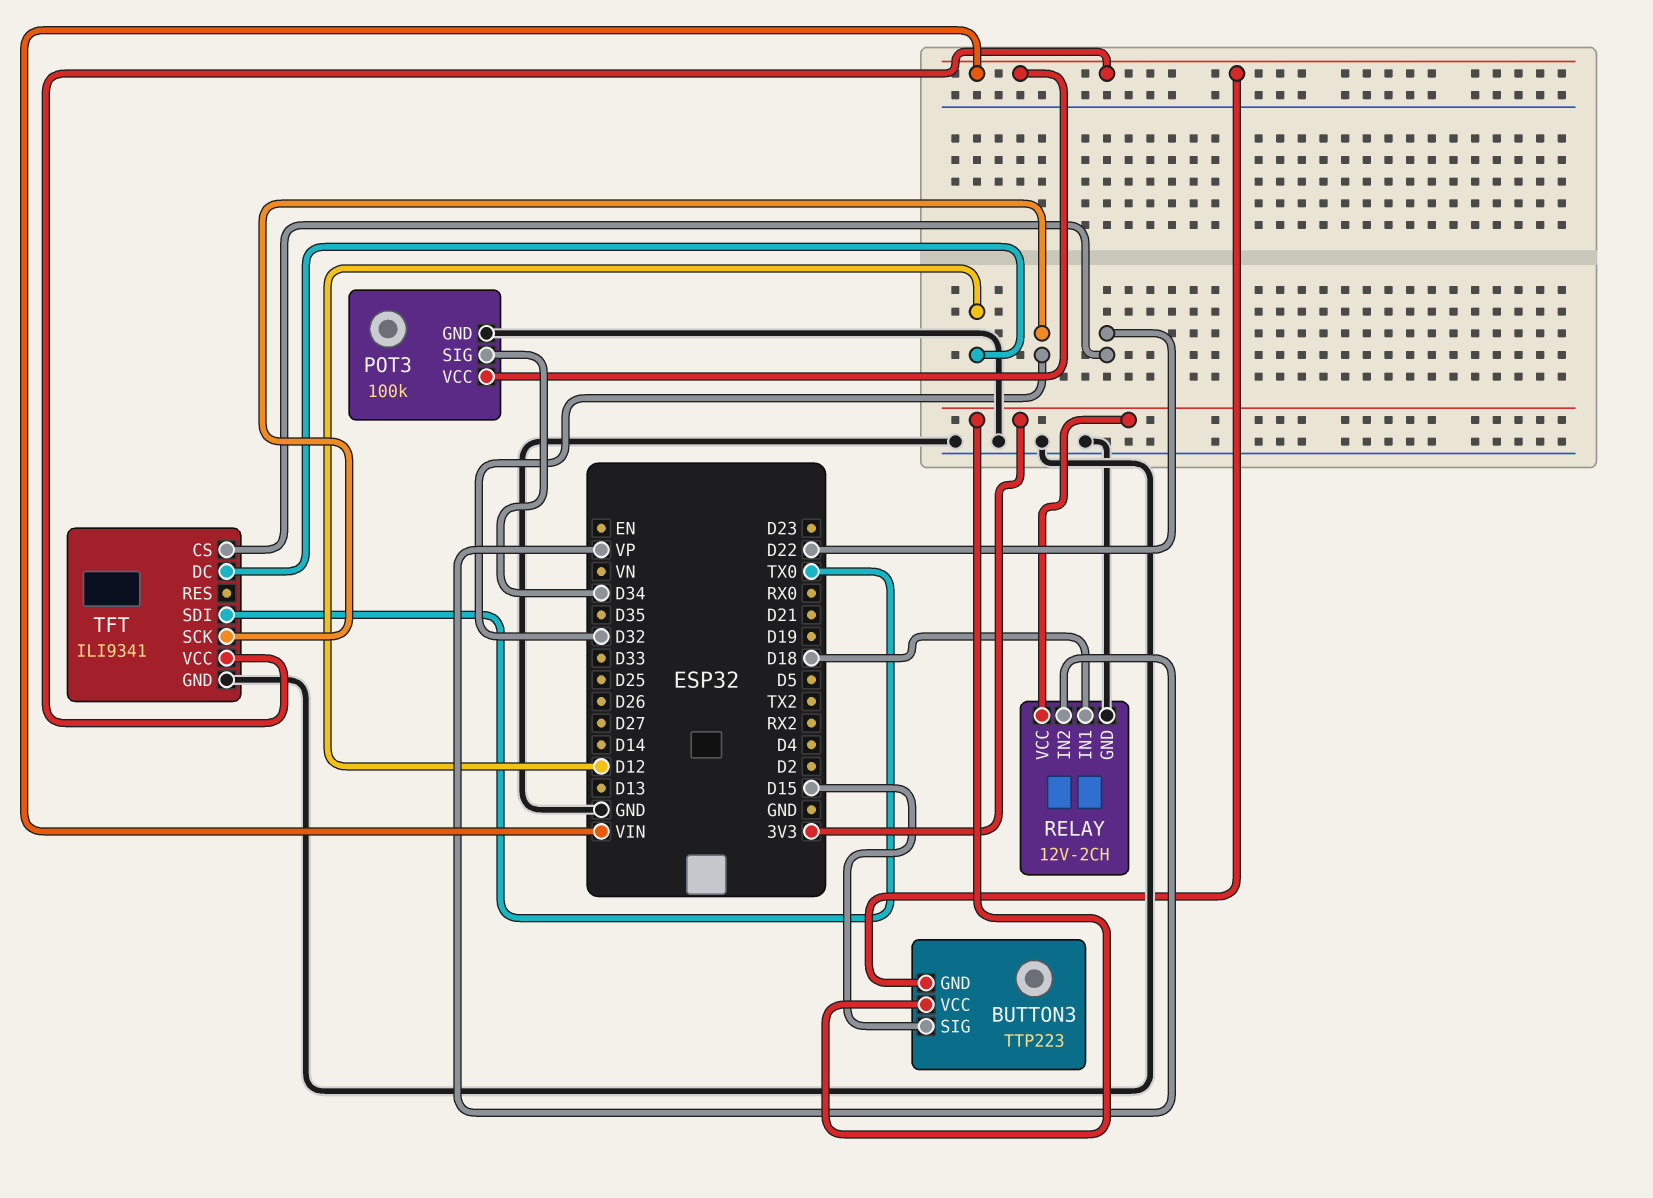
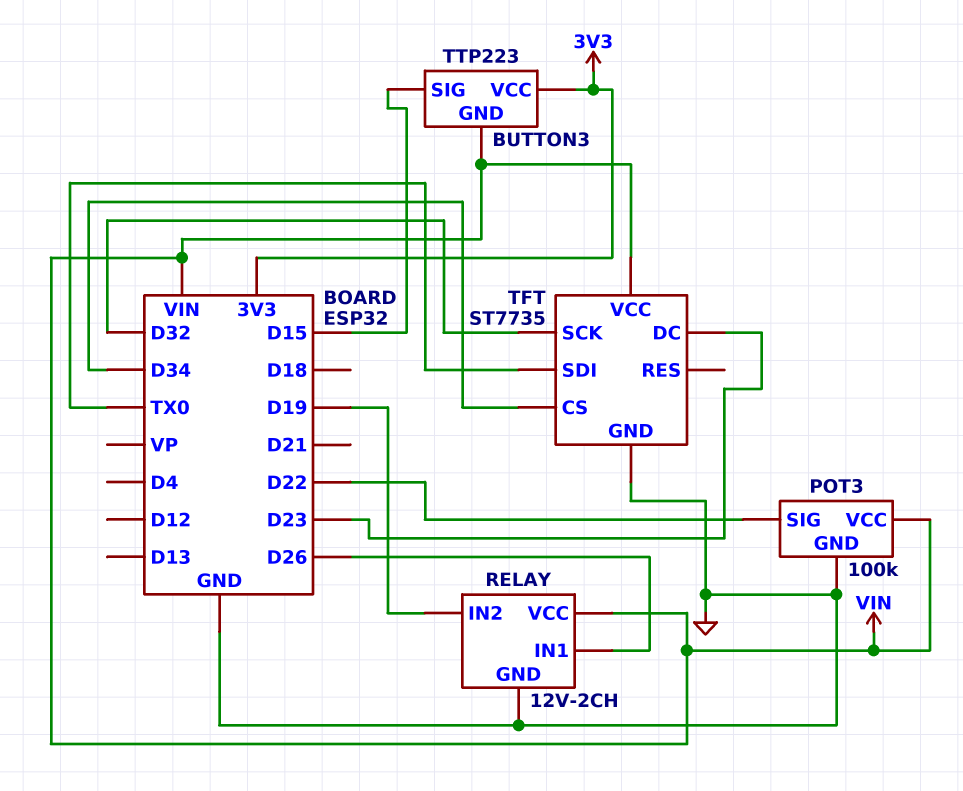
POT3 pin SIG: D34 -> D22
RELAY pin IN1: D18 -> D26
RELAY pin IN2: VP -> D19
RELAY pin VCC: 3V3 -> VIN
TFT: ILI9341 -> ST7735
TFT pin CS: D22 -> D34
TFT pin DC: D12 -> D23

